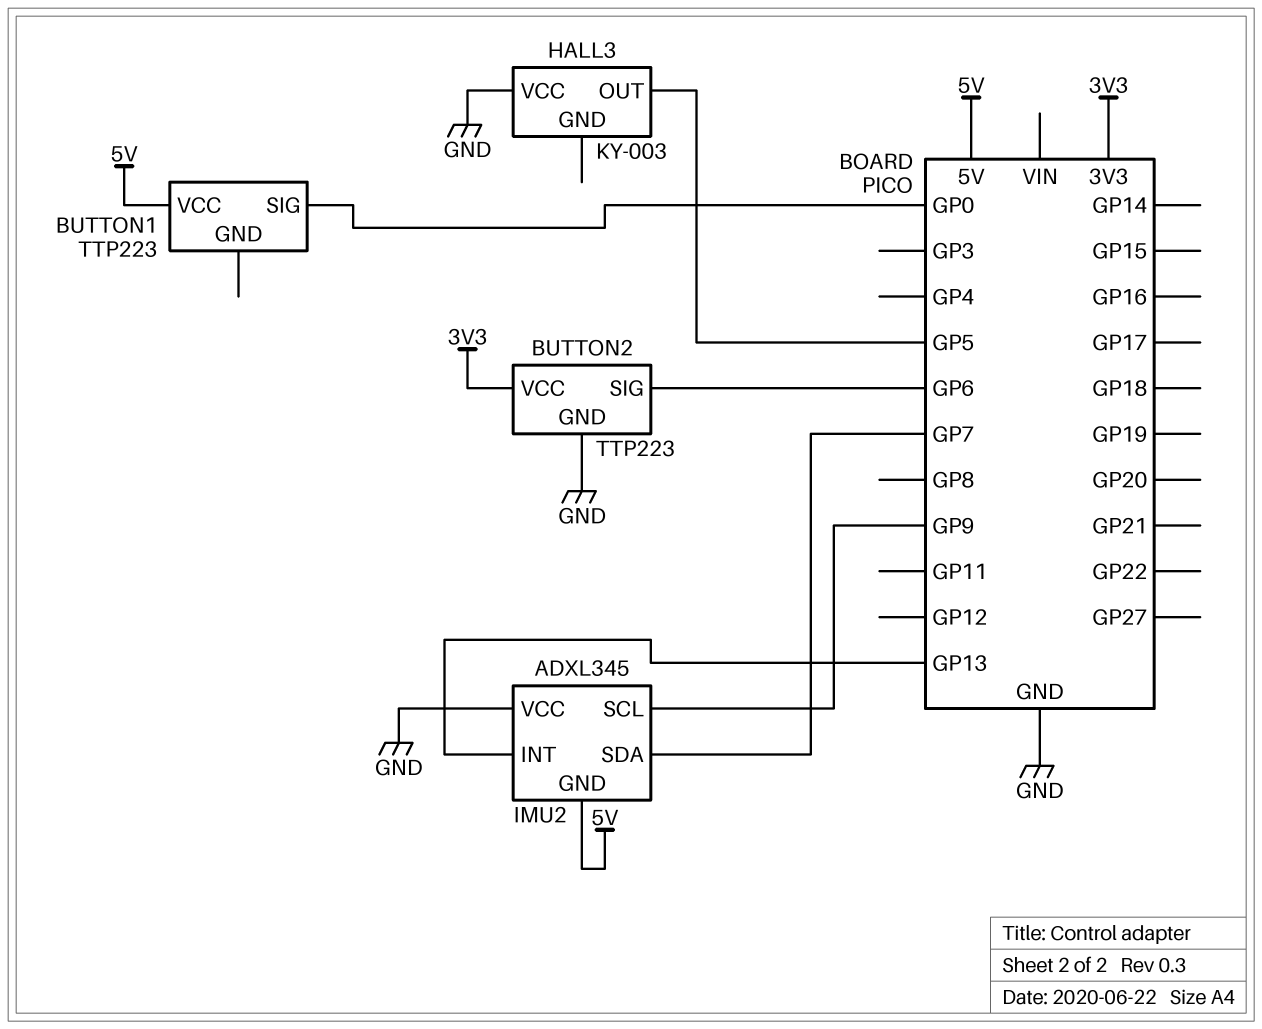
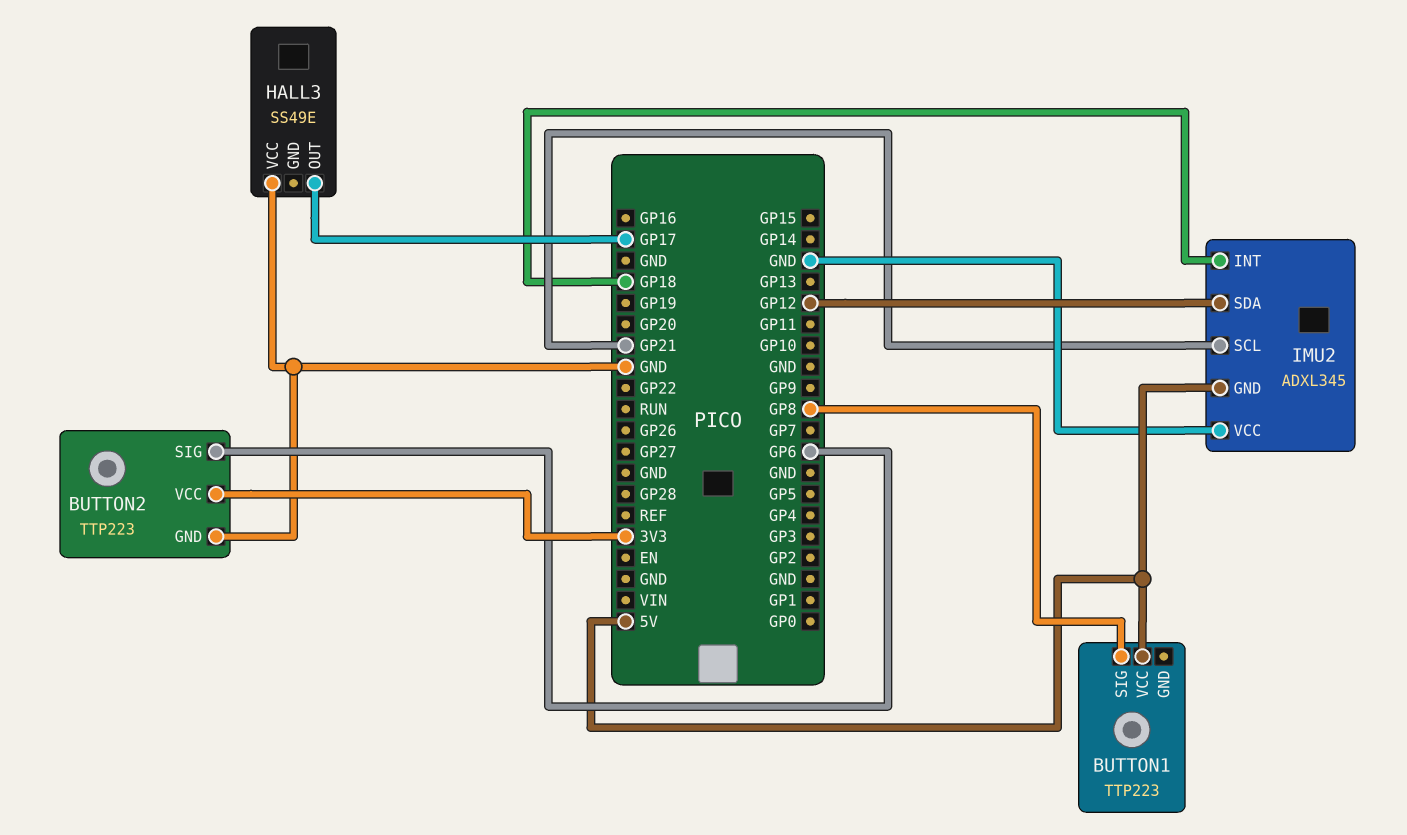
BUTTON1 pin SIG: GP0 -> GP8
HALL3: KY-003 -> SS49E
HALL3 pin OUT: GP5 -> GP17
IMU2 pin INT: GP13 -> GP18
IMU2 pin SCL: GP9 -> GP21
IMU2 pin SDA: GP7 -> GP12

